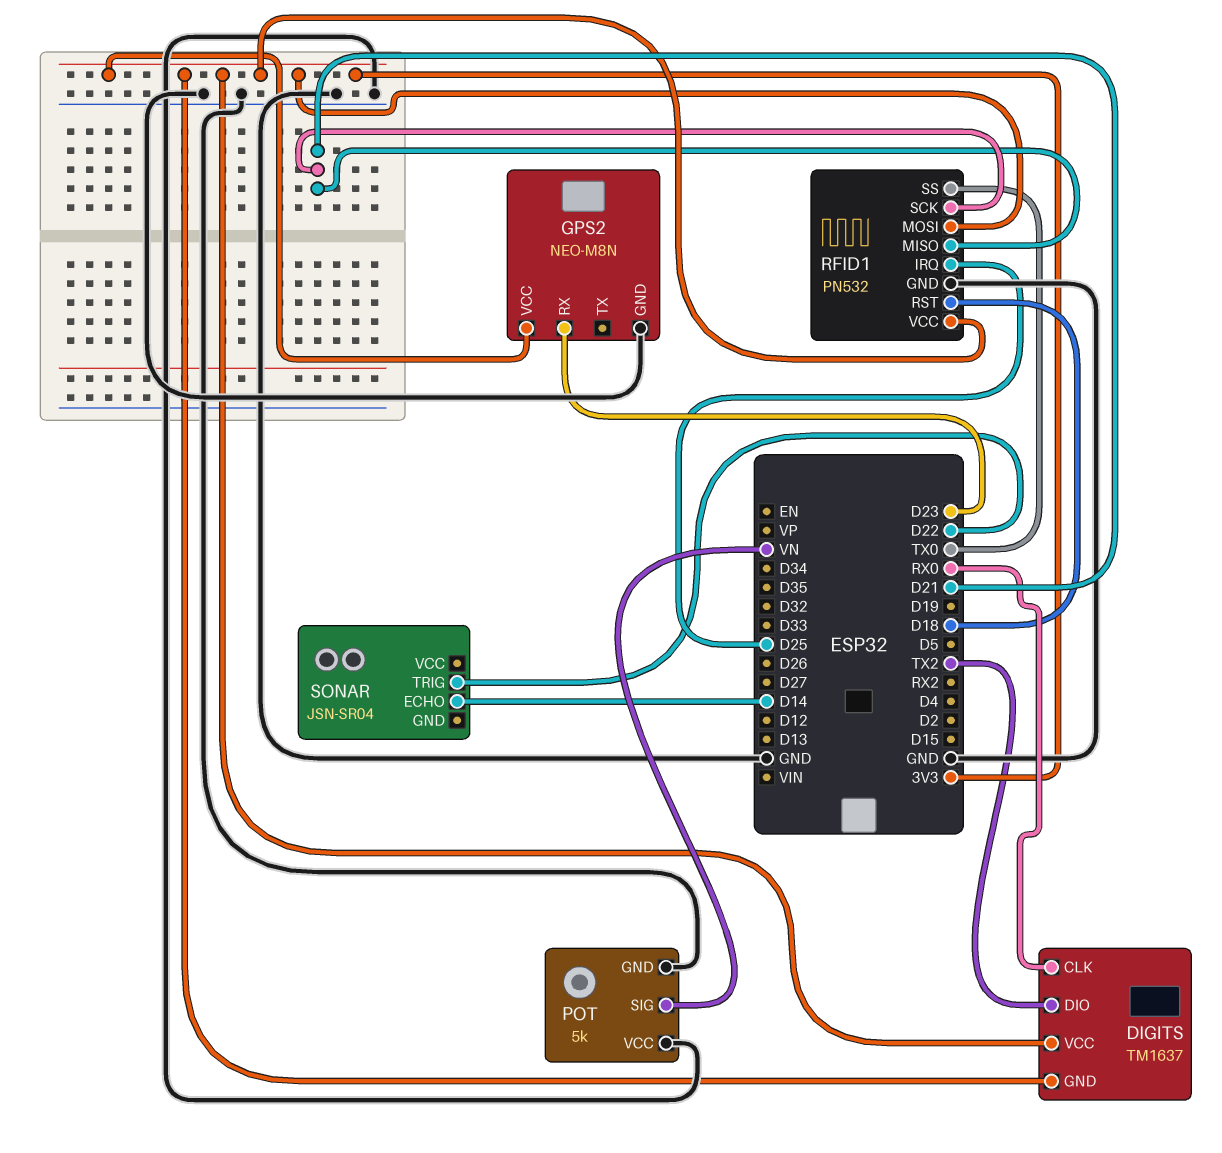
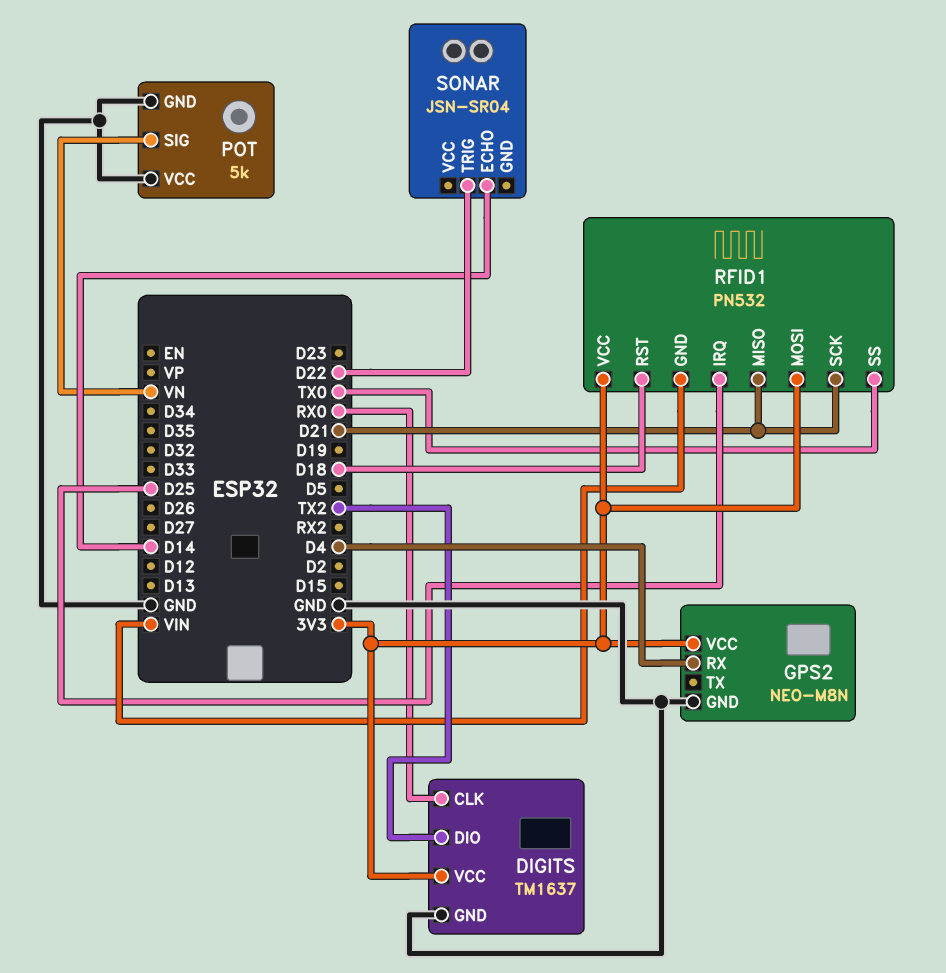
DIGITS pin GND: 3V3 -> GND
GPS2 pin RX: D23 -> D4
RFID1 pin GND: GND -> VIN

